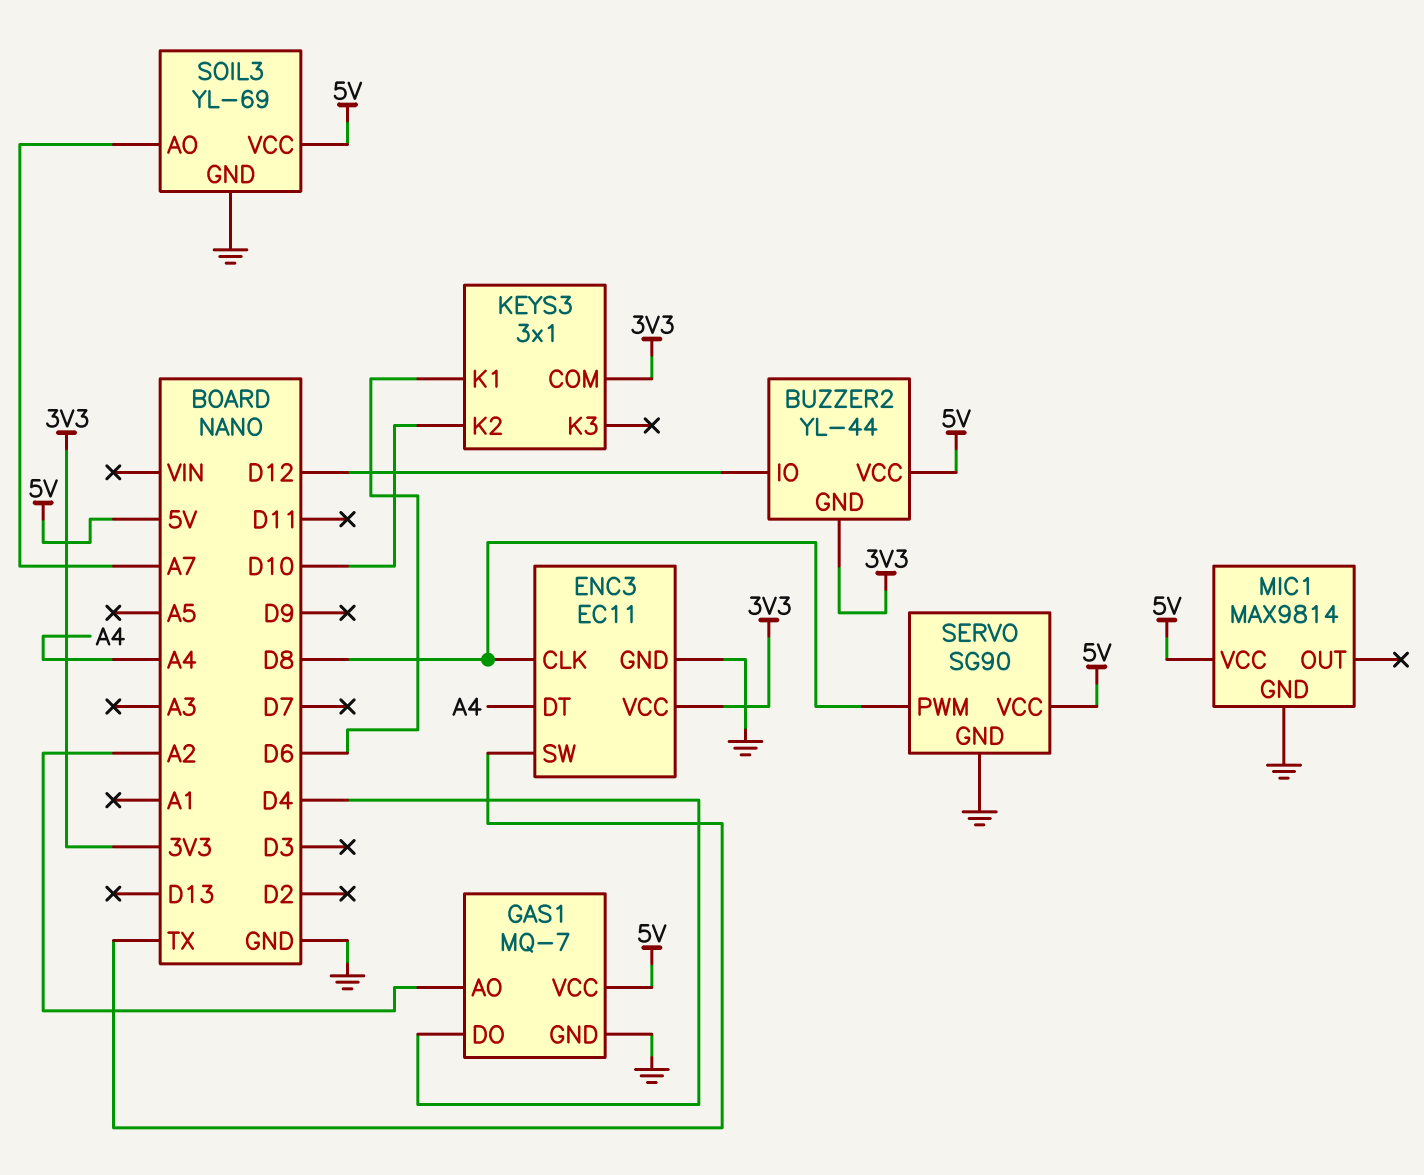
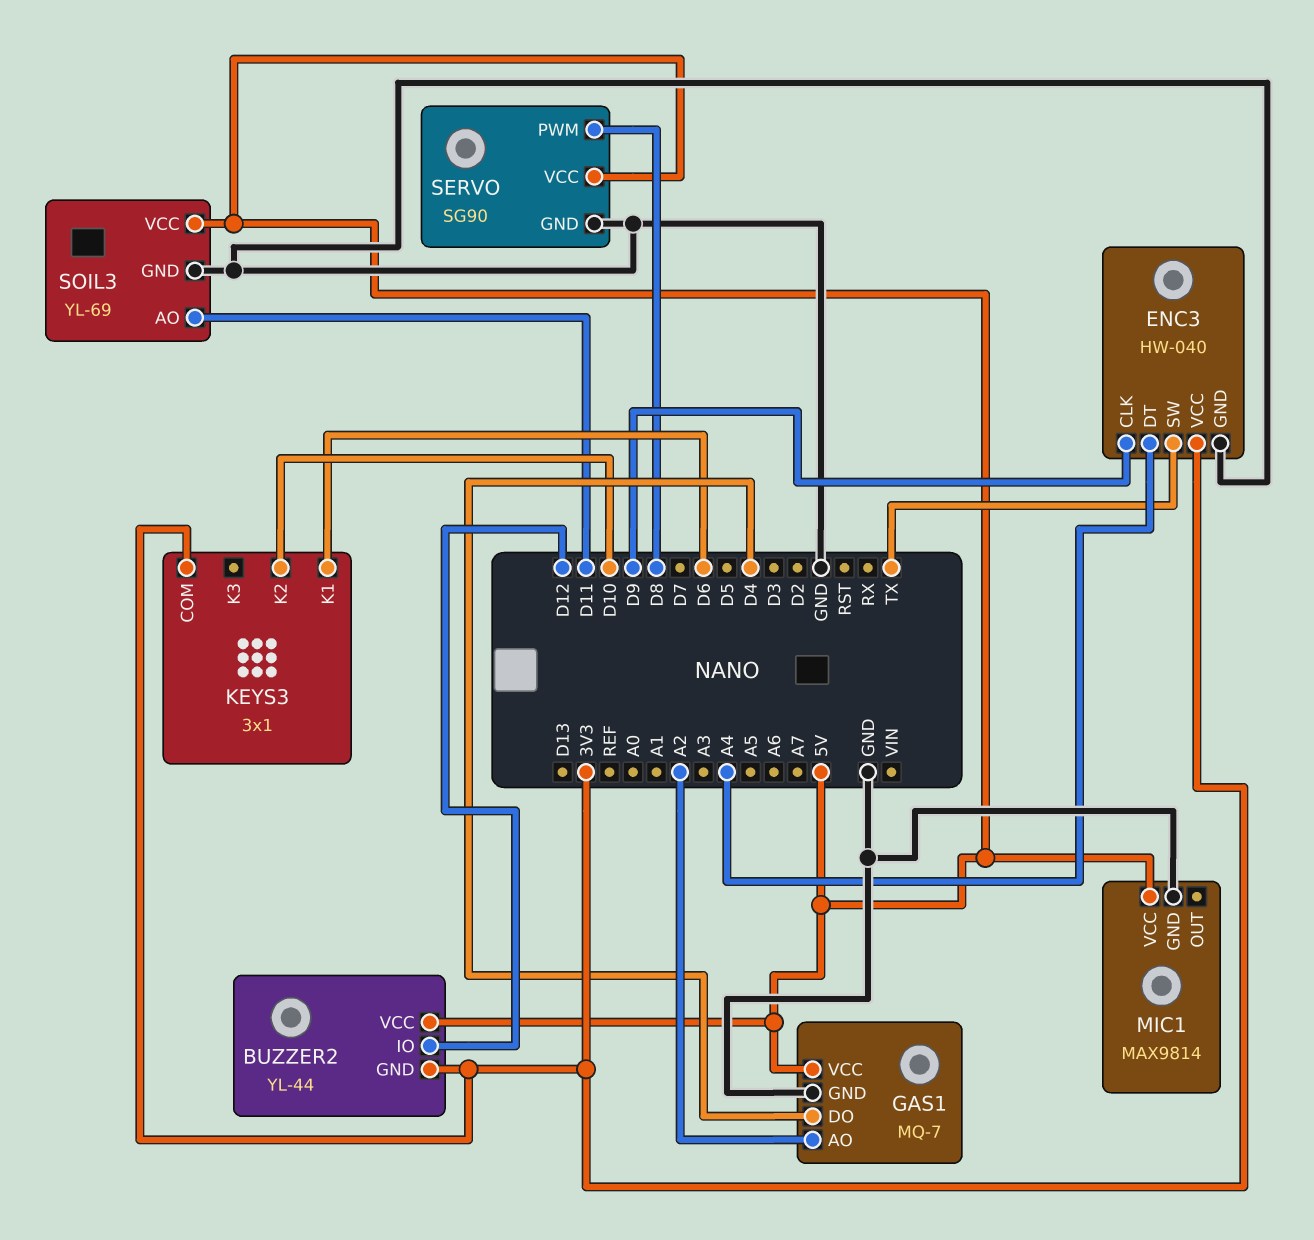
ENC3: EC11 -> HW-040
ENC3 pin CLK: D8 -> D9
SOIL3 pin AO: A7 -> D11

